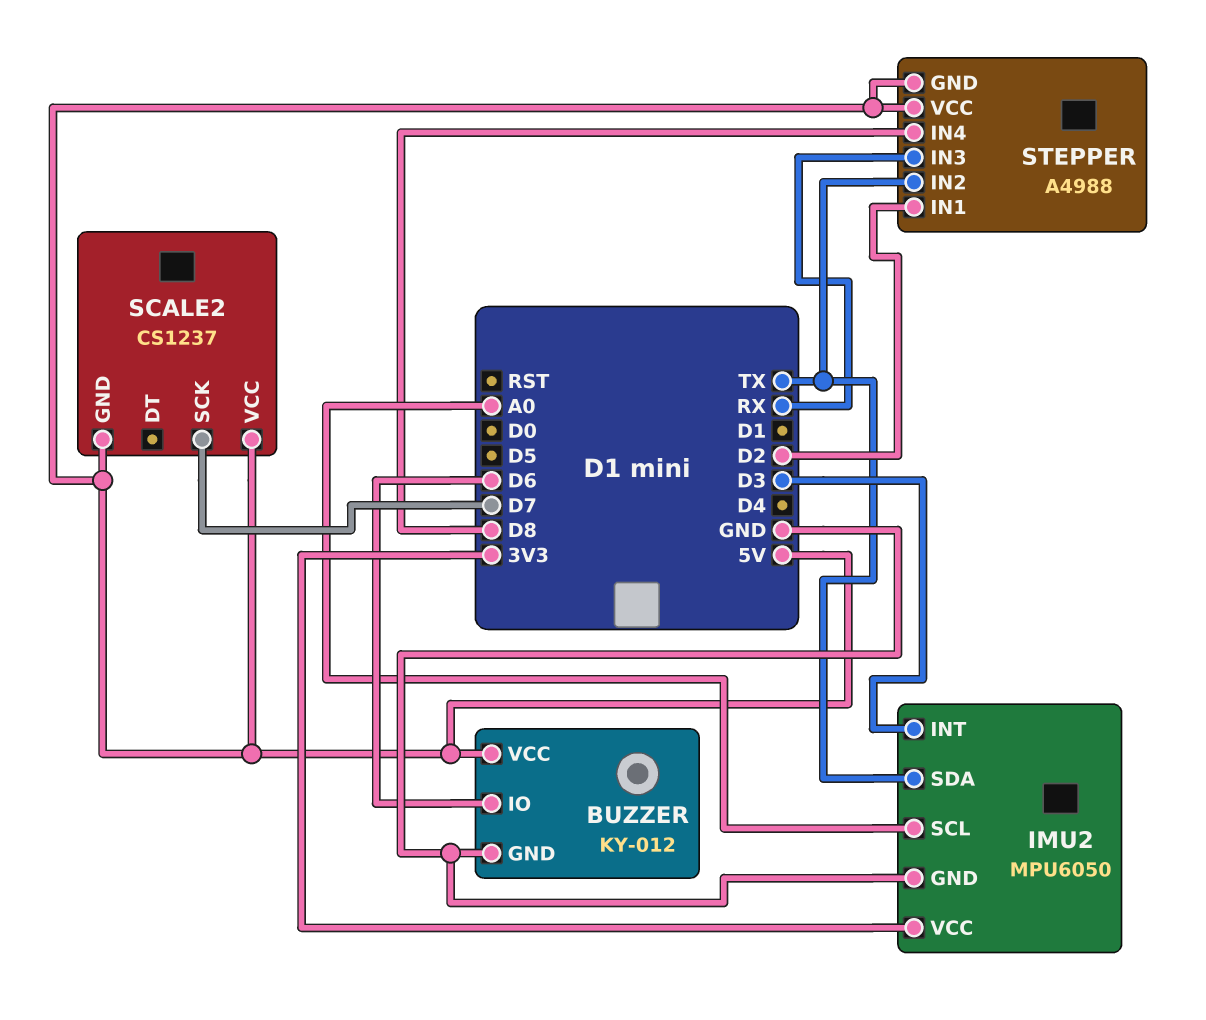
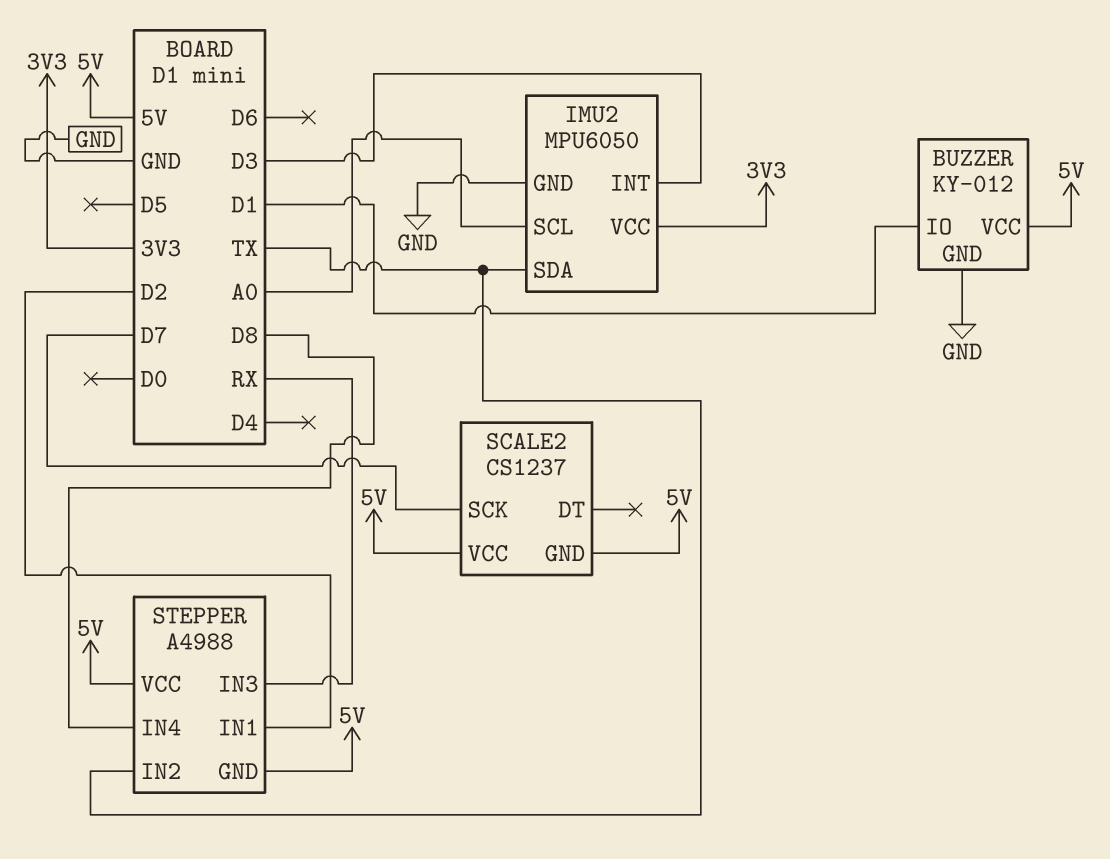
BUZZER pin IO: D6 -> D1

